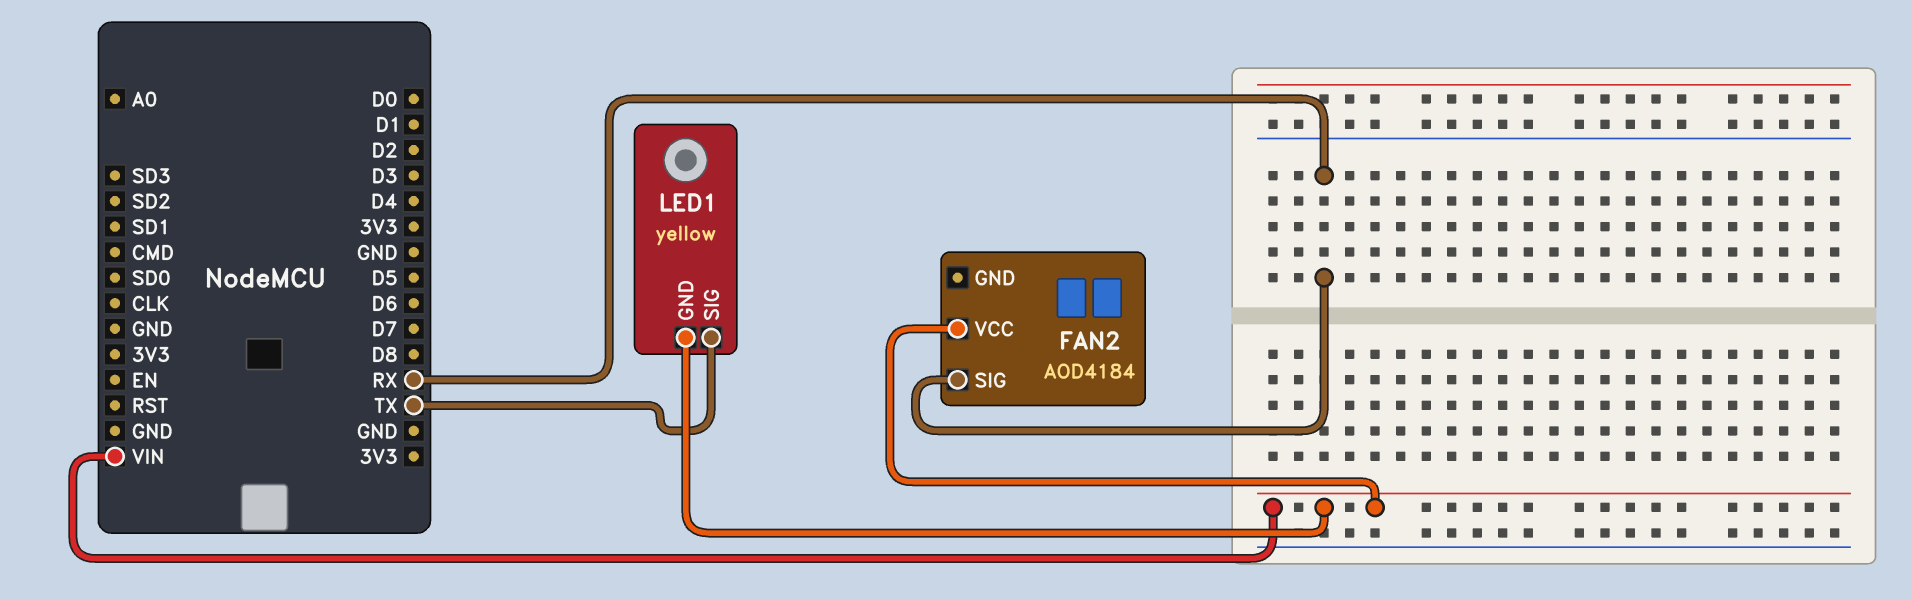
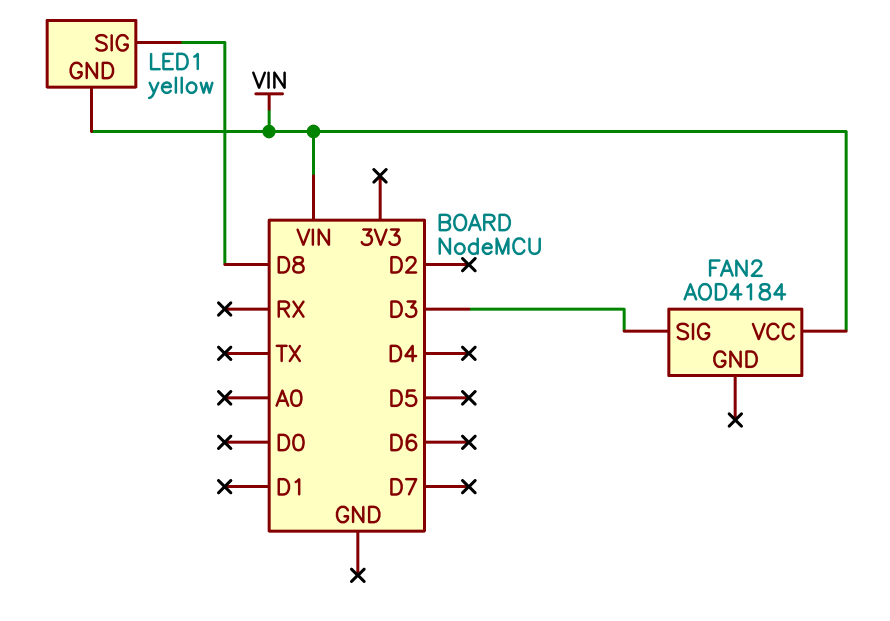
FAN2 pin SIG: RX -> D3
LED1 pin SIG: TX -> D8

